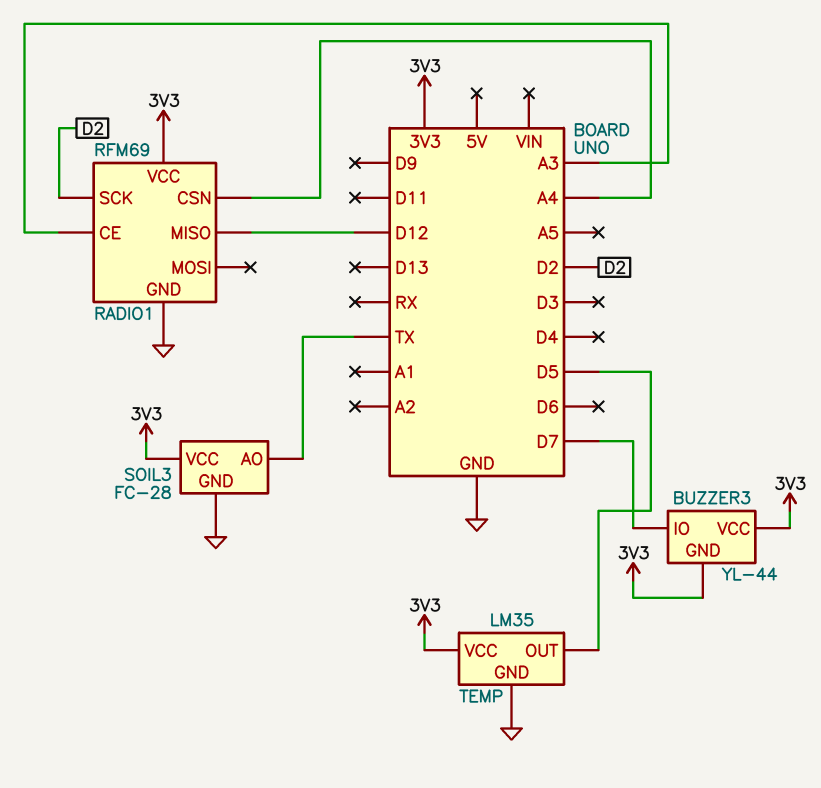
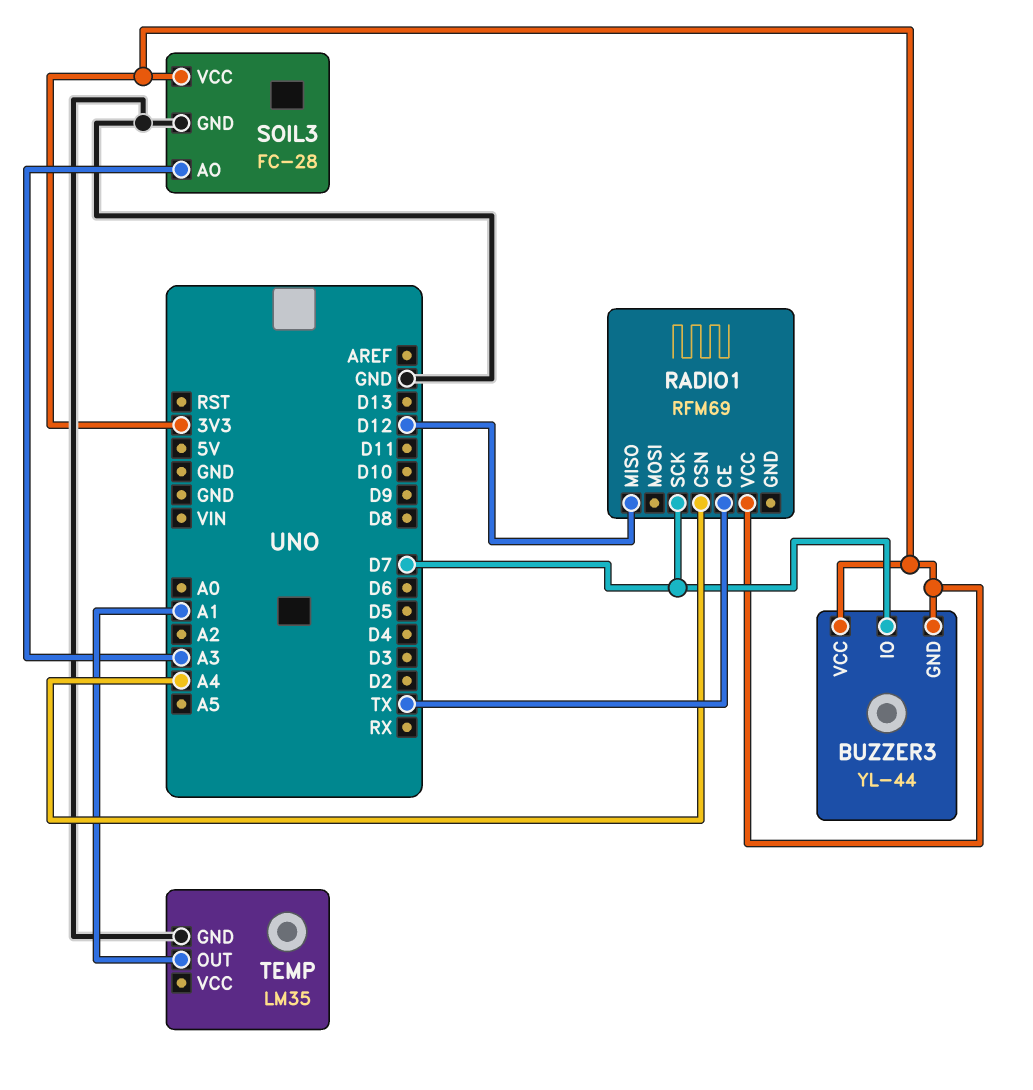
RADIO1 pin CE: A3 -> TX
RADIO1 pin GND: GND -> none
RADIO1 pin SCK: D2 -> D7
SOIL3 pin AO: TX -> A3
TEMP pin OUT: D5 -> A1
TEMP pin VCC: 3V3 -> none

